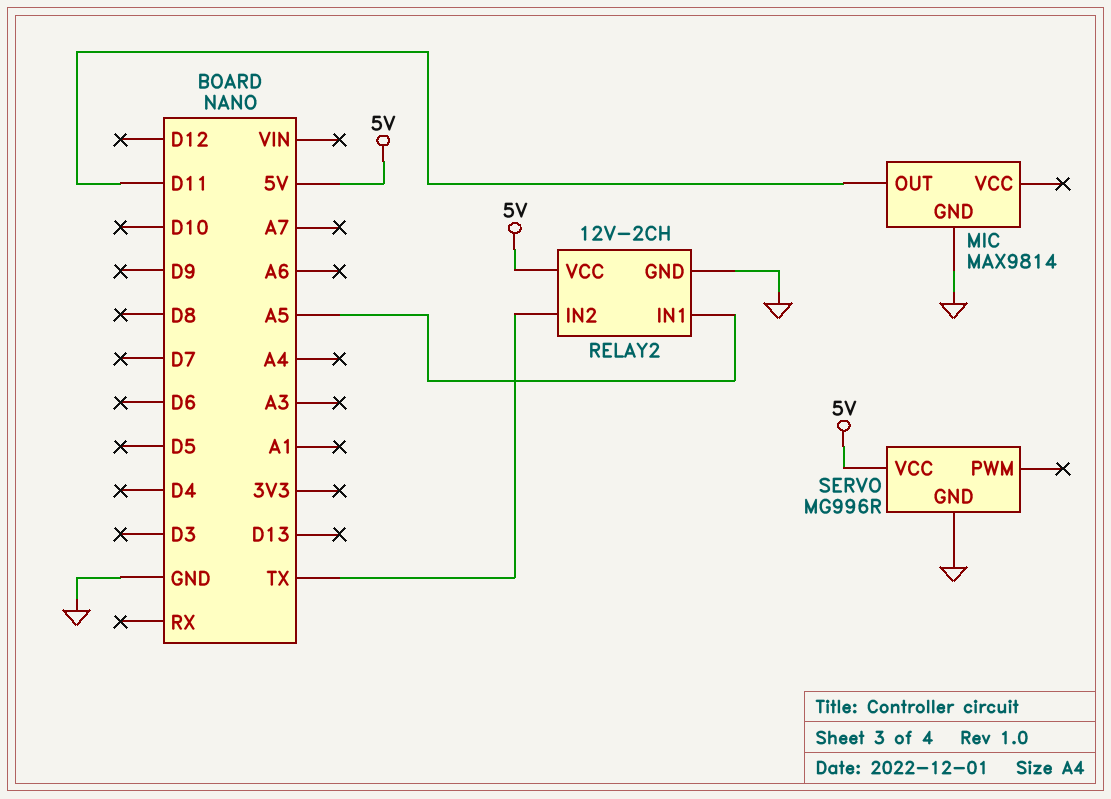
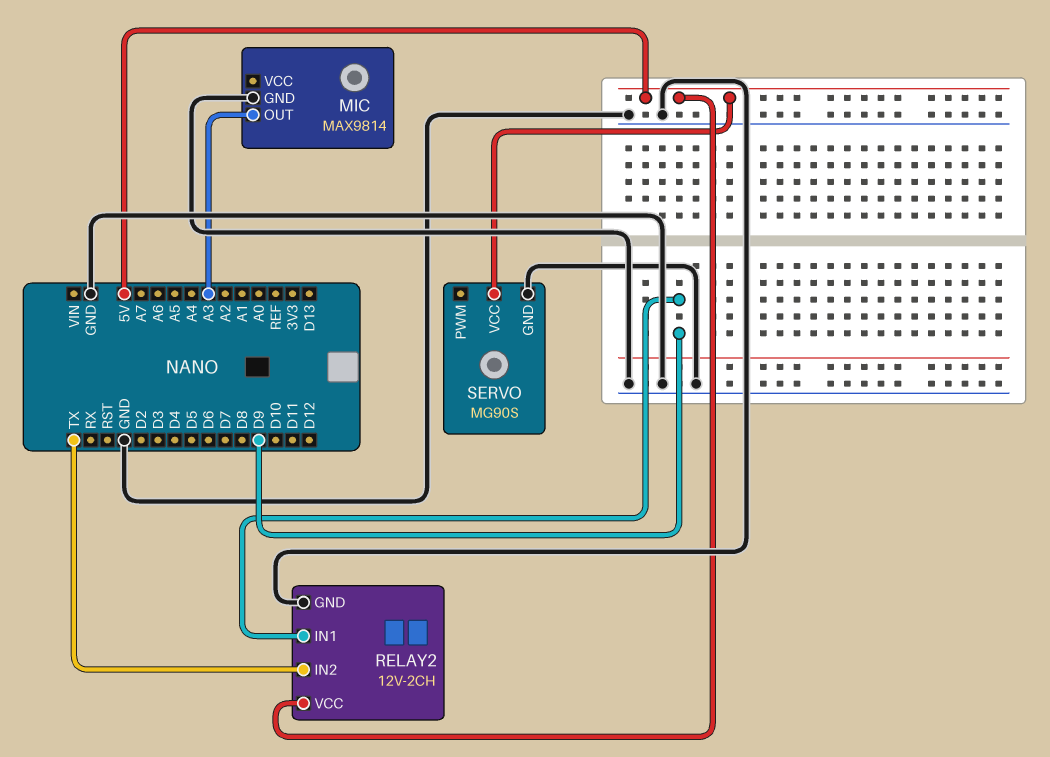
MIC pin OUT: D11 -> A3
RELAY2 pin IN1: A5 -> D9
SERVO: MG996R -> MG90S

